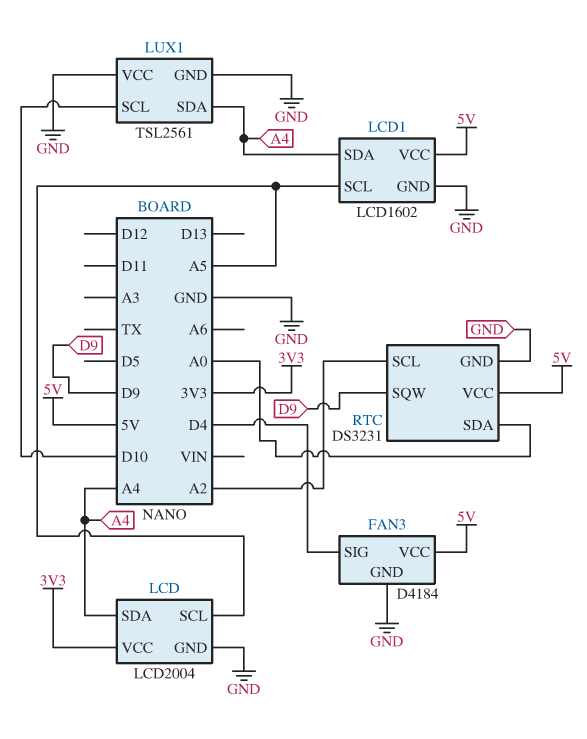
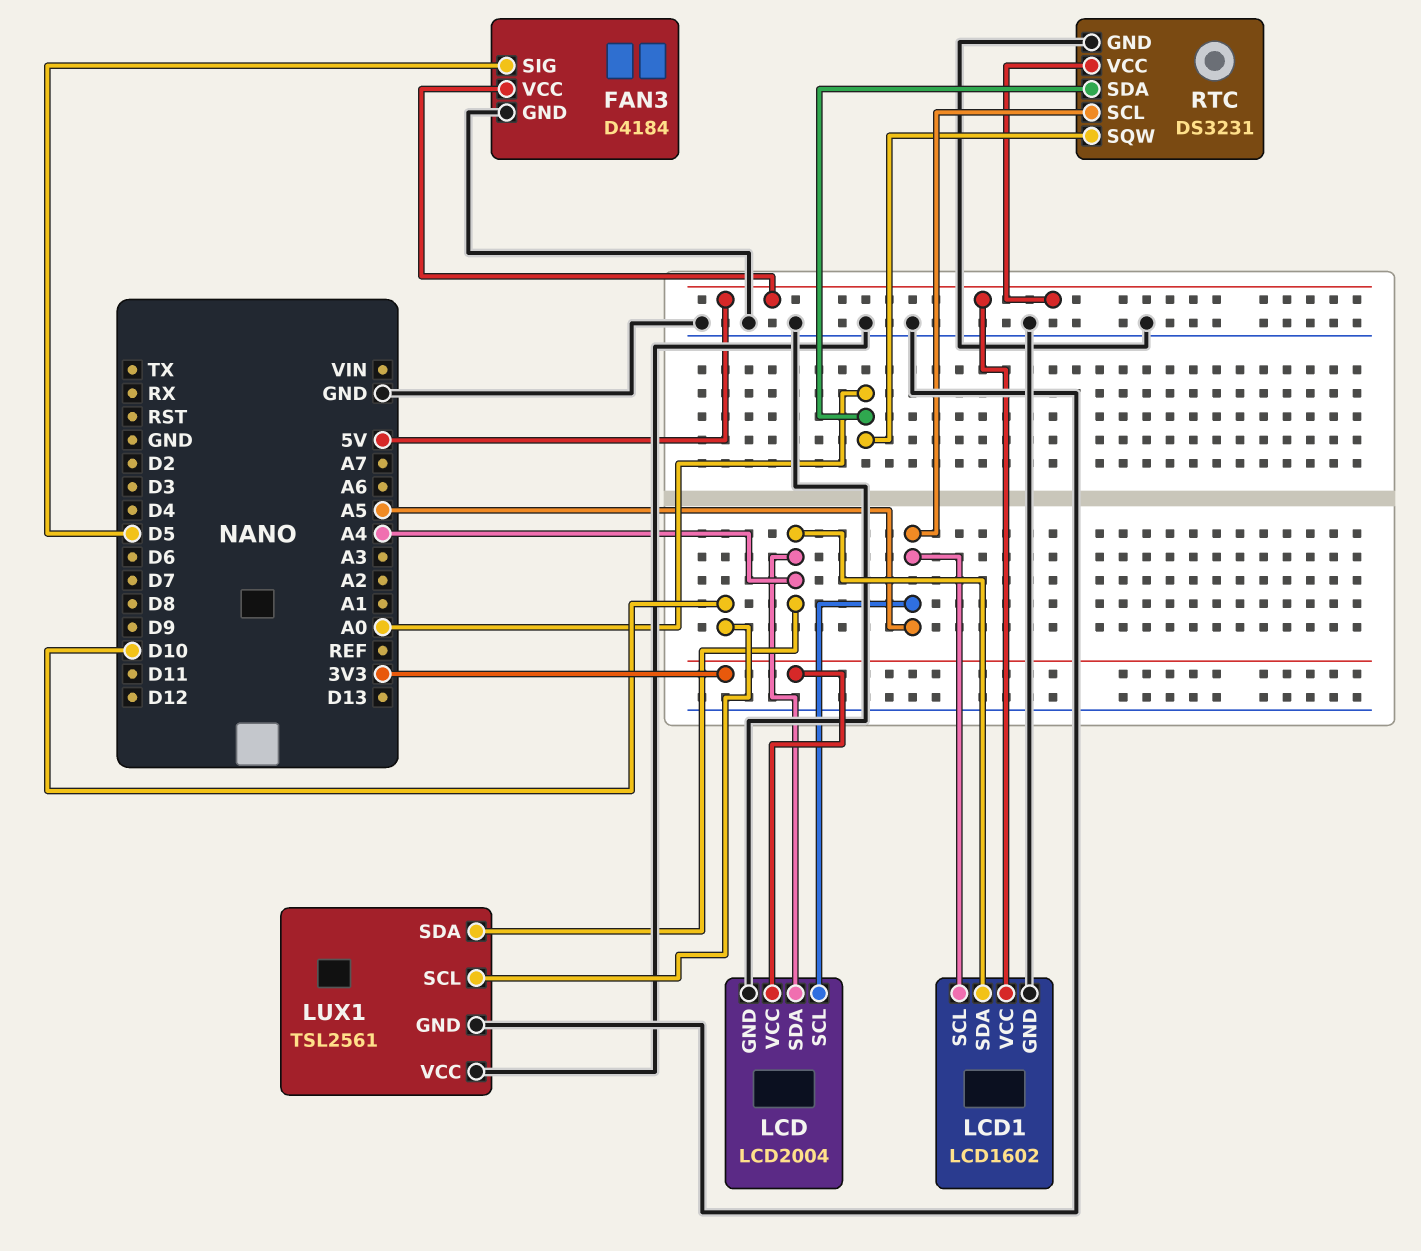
FAN3 pin SIG: D4 -> D5
RTC pin SCL: A2 -> A5
RTC pin SQW: D9 -> A0

